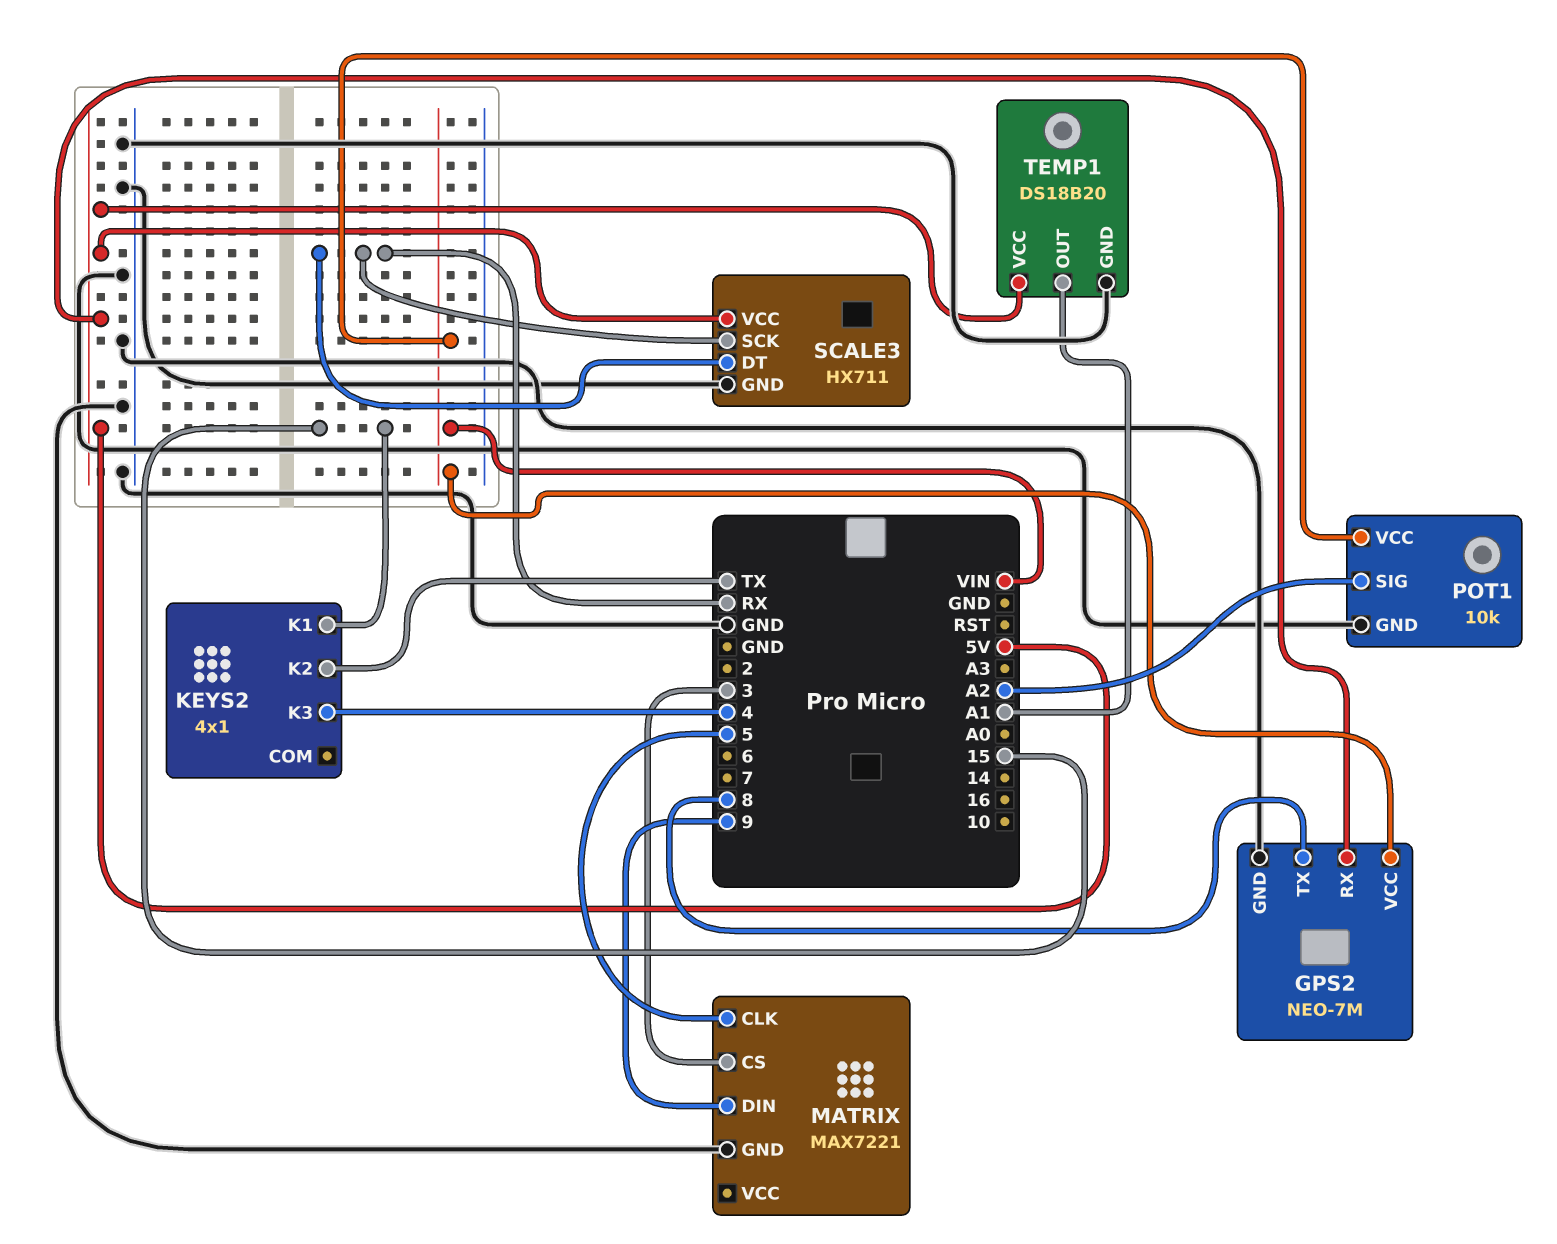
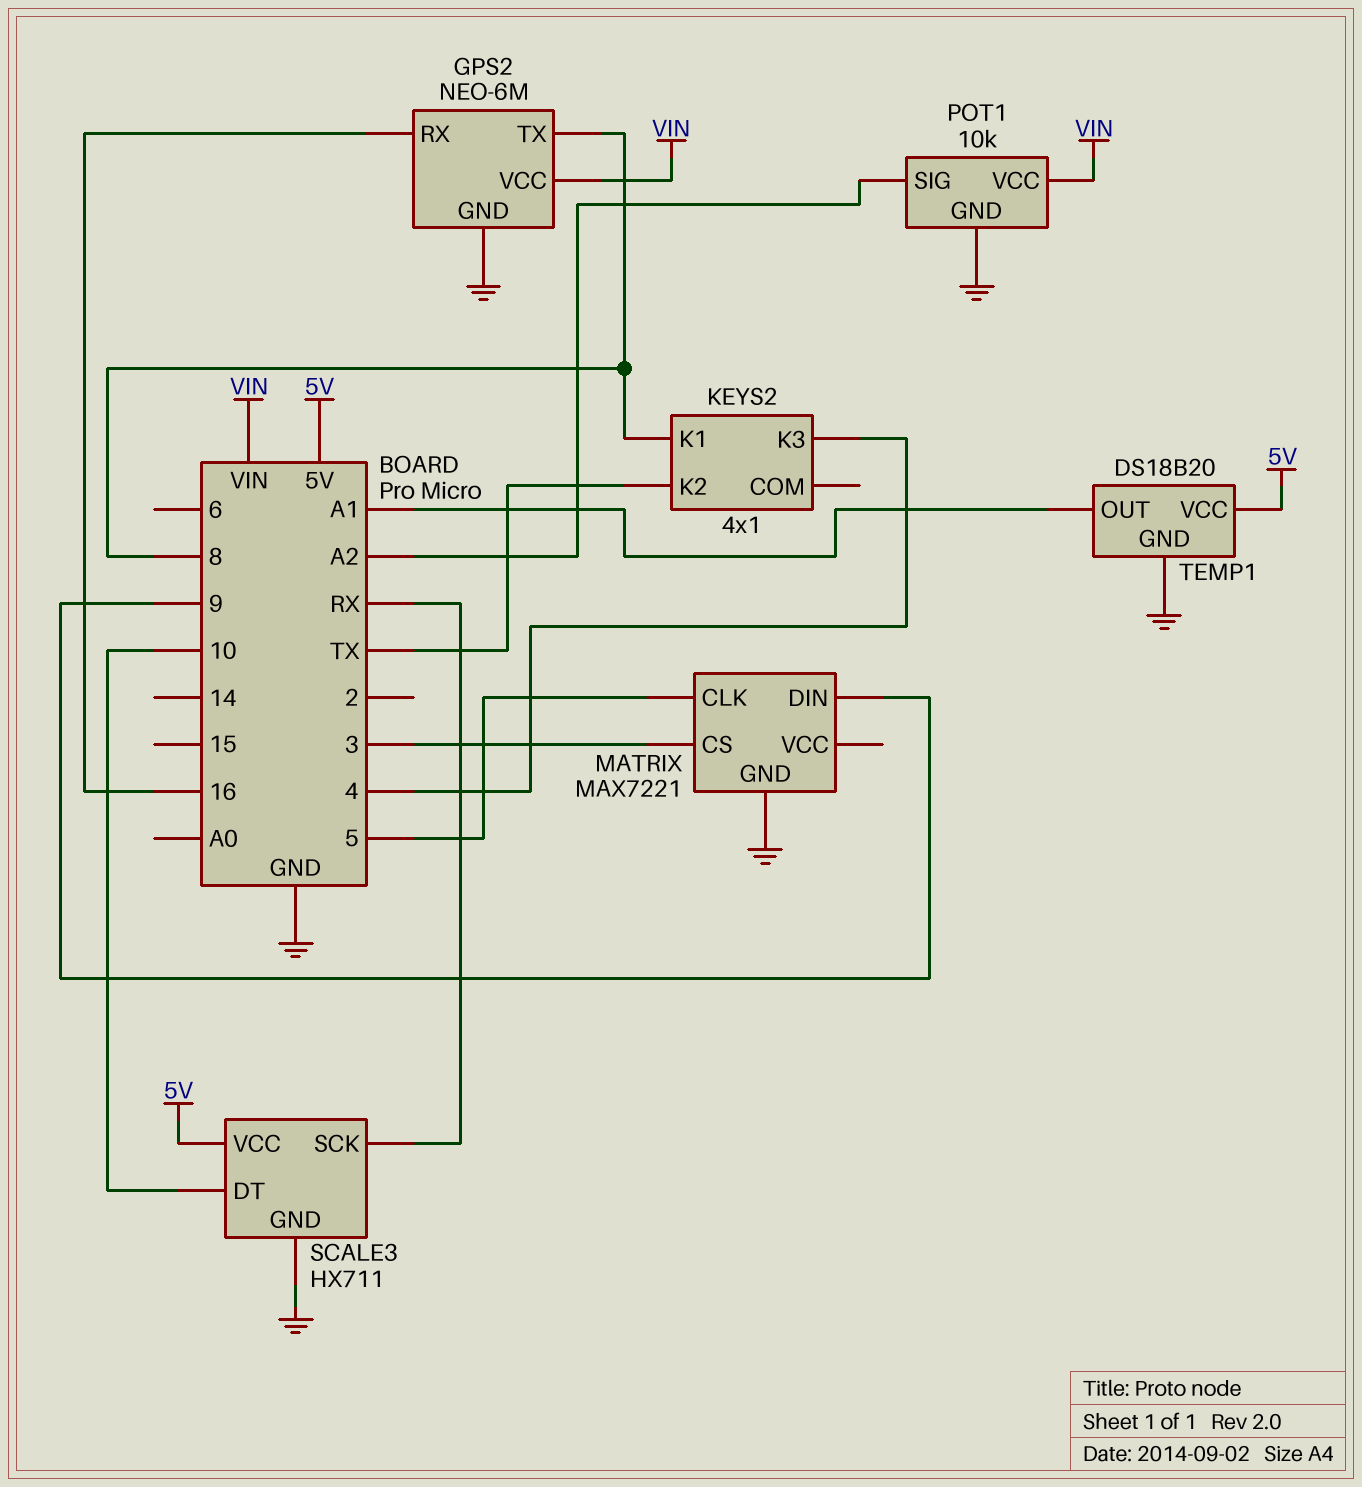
GPS2: NEO-7M -> NEO-6M
GPS2 pin RX: 5V -> 16
KEYS2 pin K1: 15 -> 8
SCALE3 pin DT: RX -> 10

